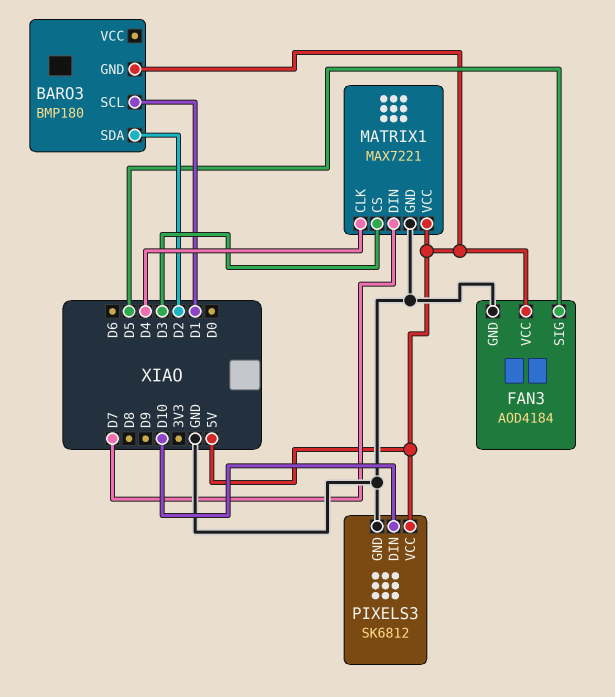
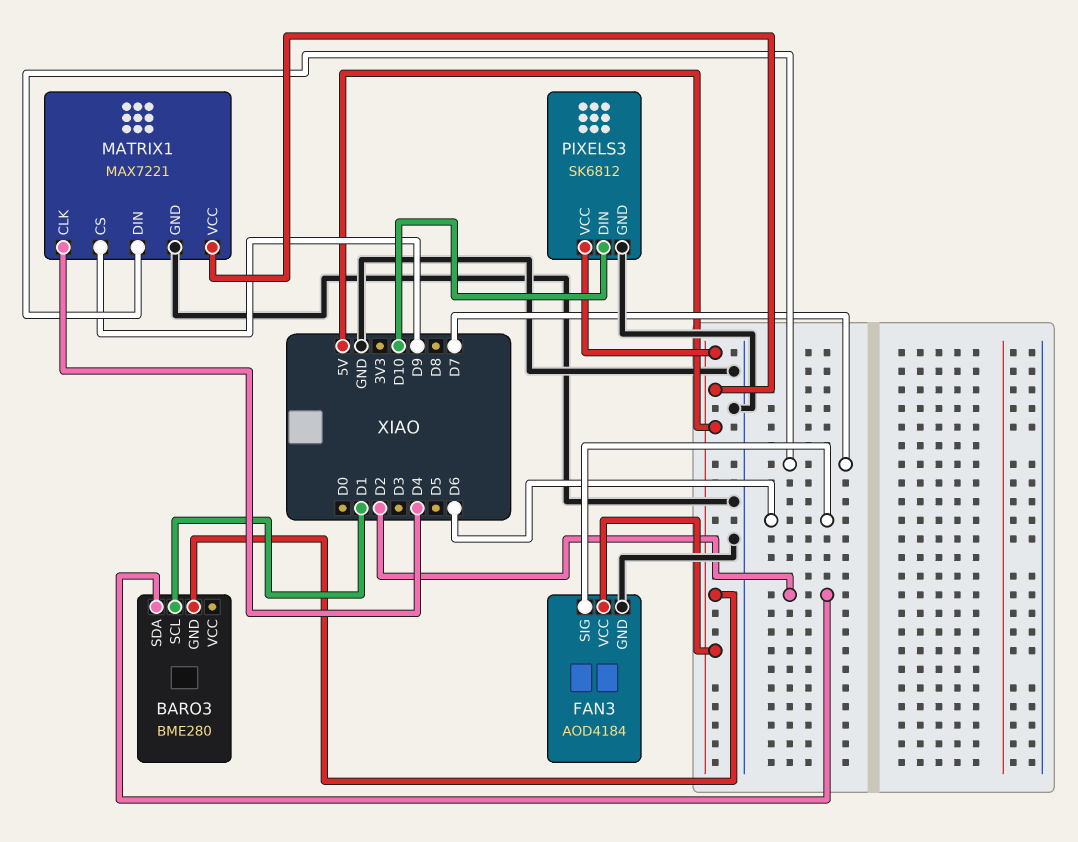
BARO3: BMP180 -> BME280
FAN3 pin SIG: D5 -> D6
MATRIX1 pin CS: D3 -> D9

